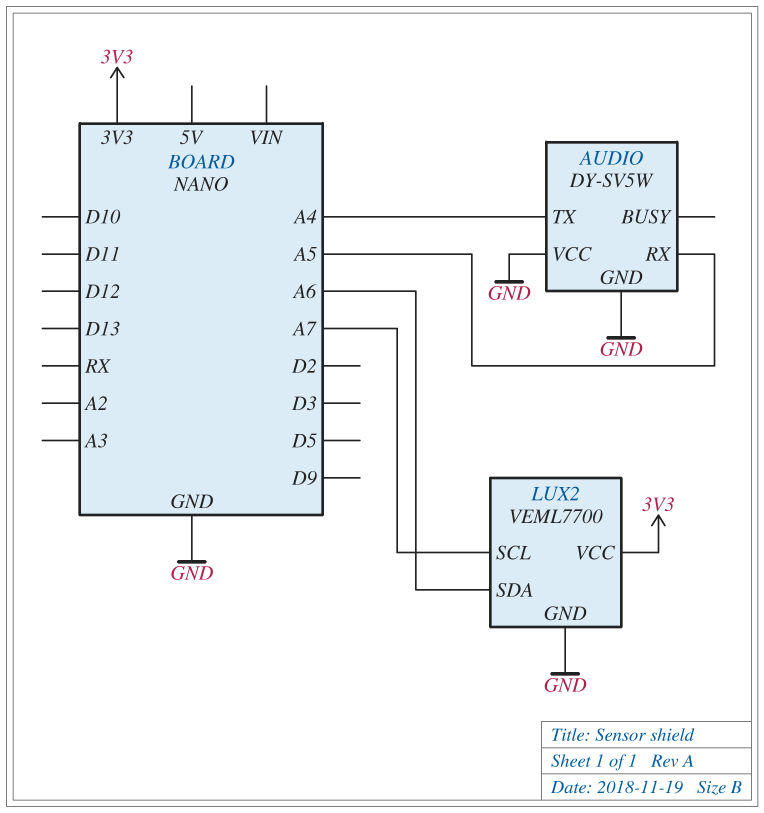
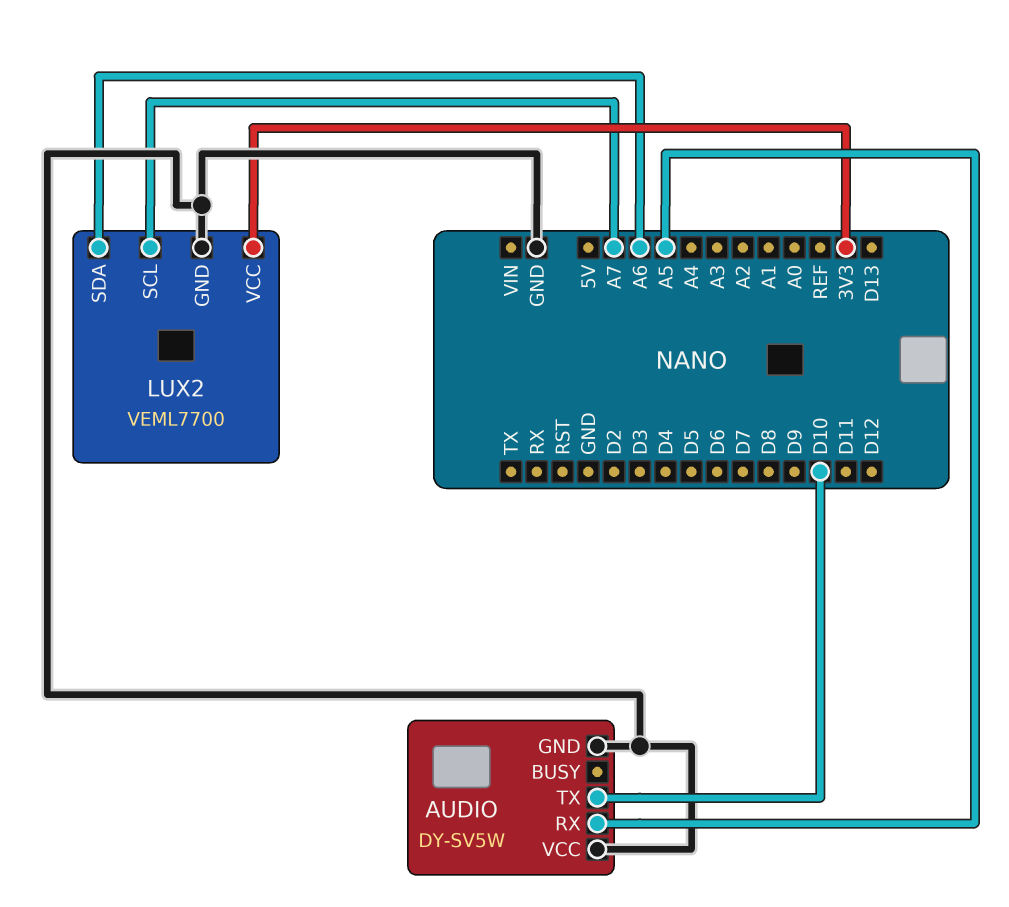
AUDIO pin TX: A4 -> D10

